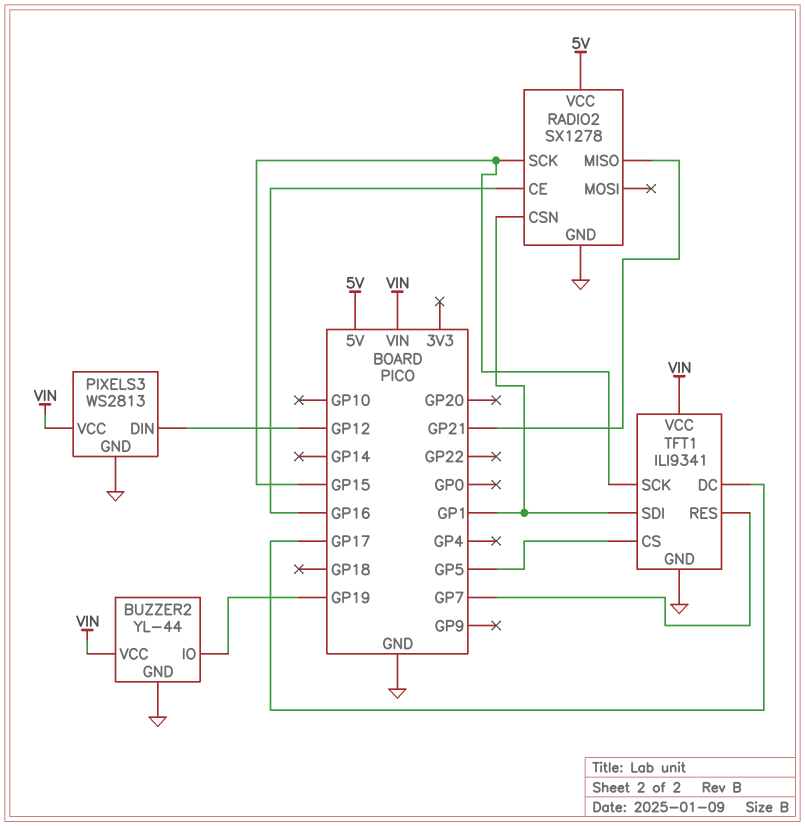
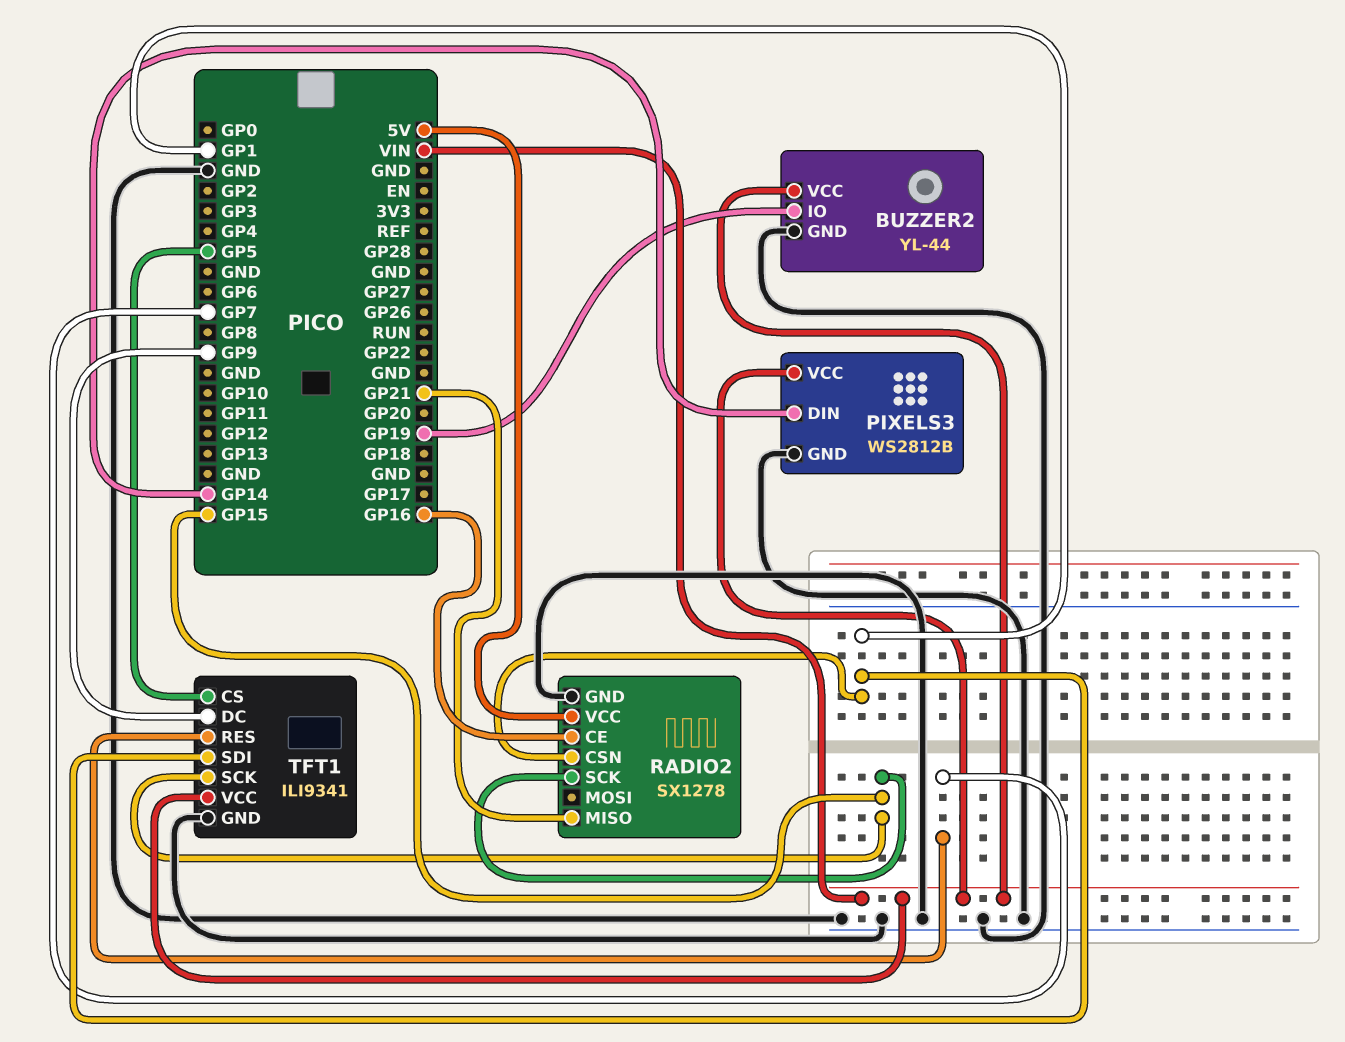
PIXELS3: WS2813 -> WS2812B
PIXELS3 pin DIN: GP12 -> GP14
TFT1 pin DC: GP17 -> GP9

